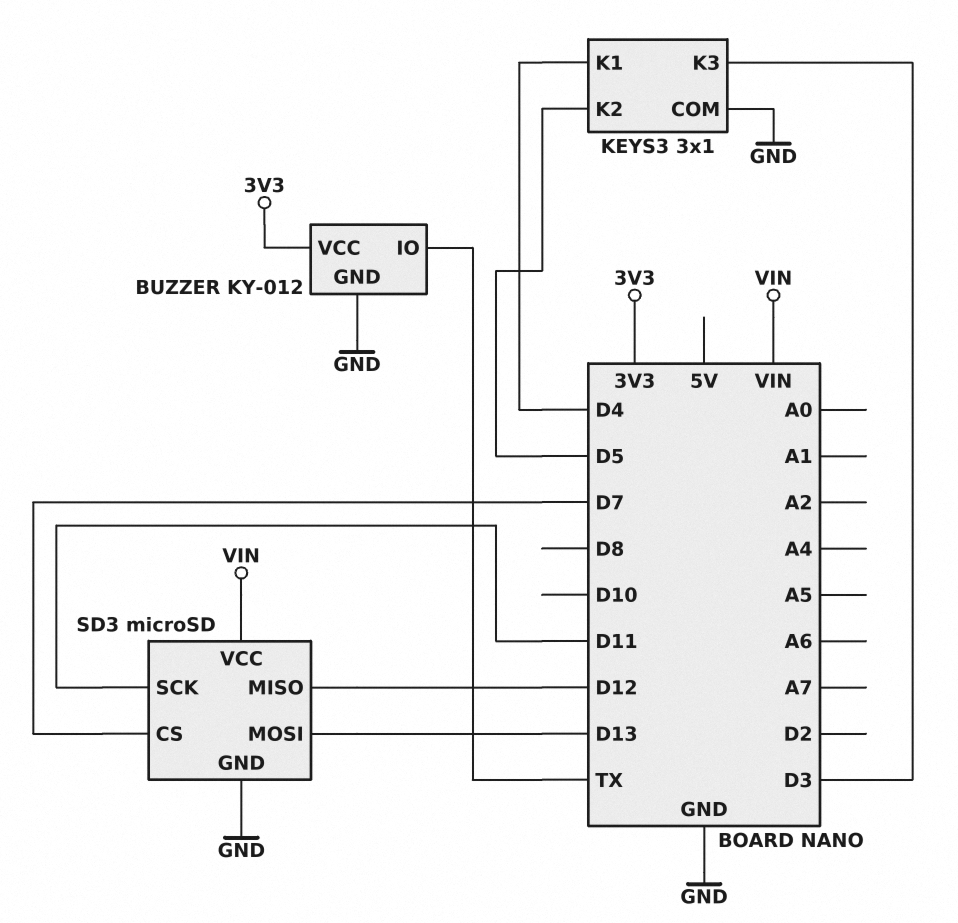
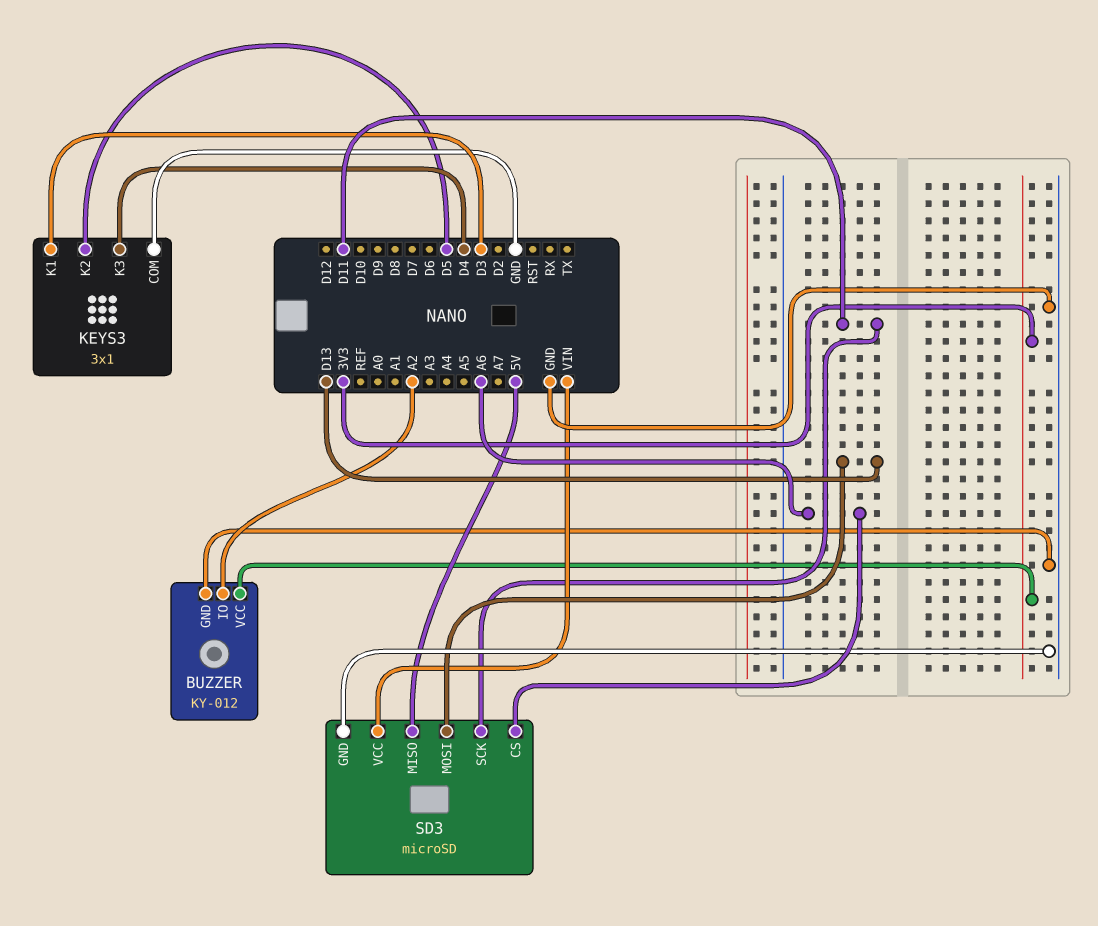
BUZZER pin IO: TX -> A2
KEYS3 pin K1: D4 -> D3
KEYS3 pin K3: D3 -> D4
SD3 pin CS: D7 -> A6
SD3 pin MISO: D12 -> 5V

